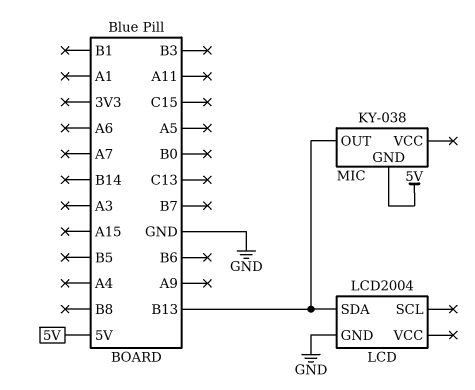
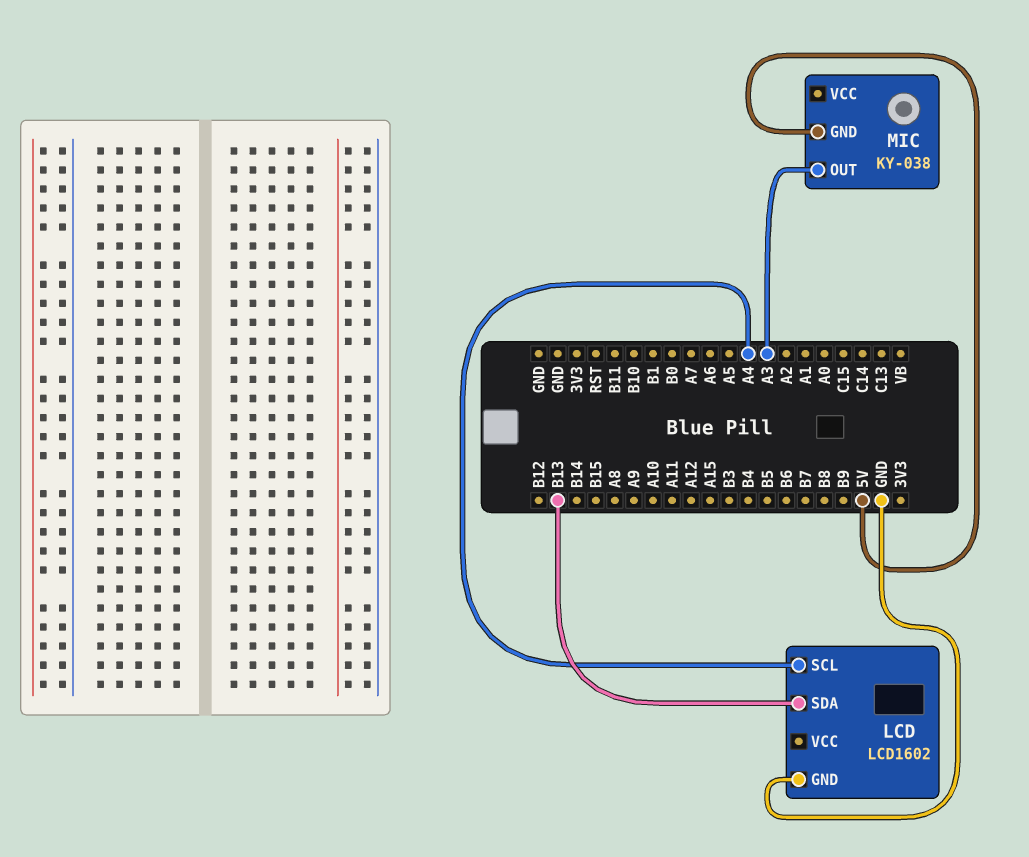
LCD: LCD2004 -> LCD1602
LCD pin SCL: none -> A4
MIC pin OUT: B13 -> A3

